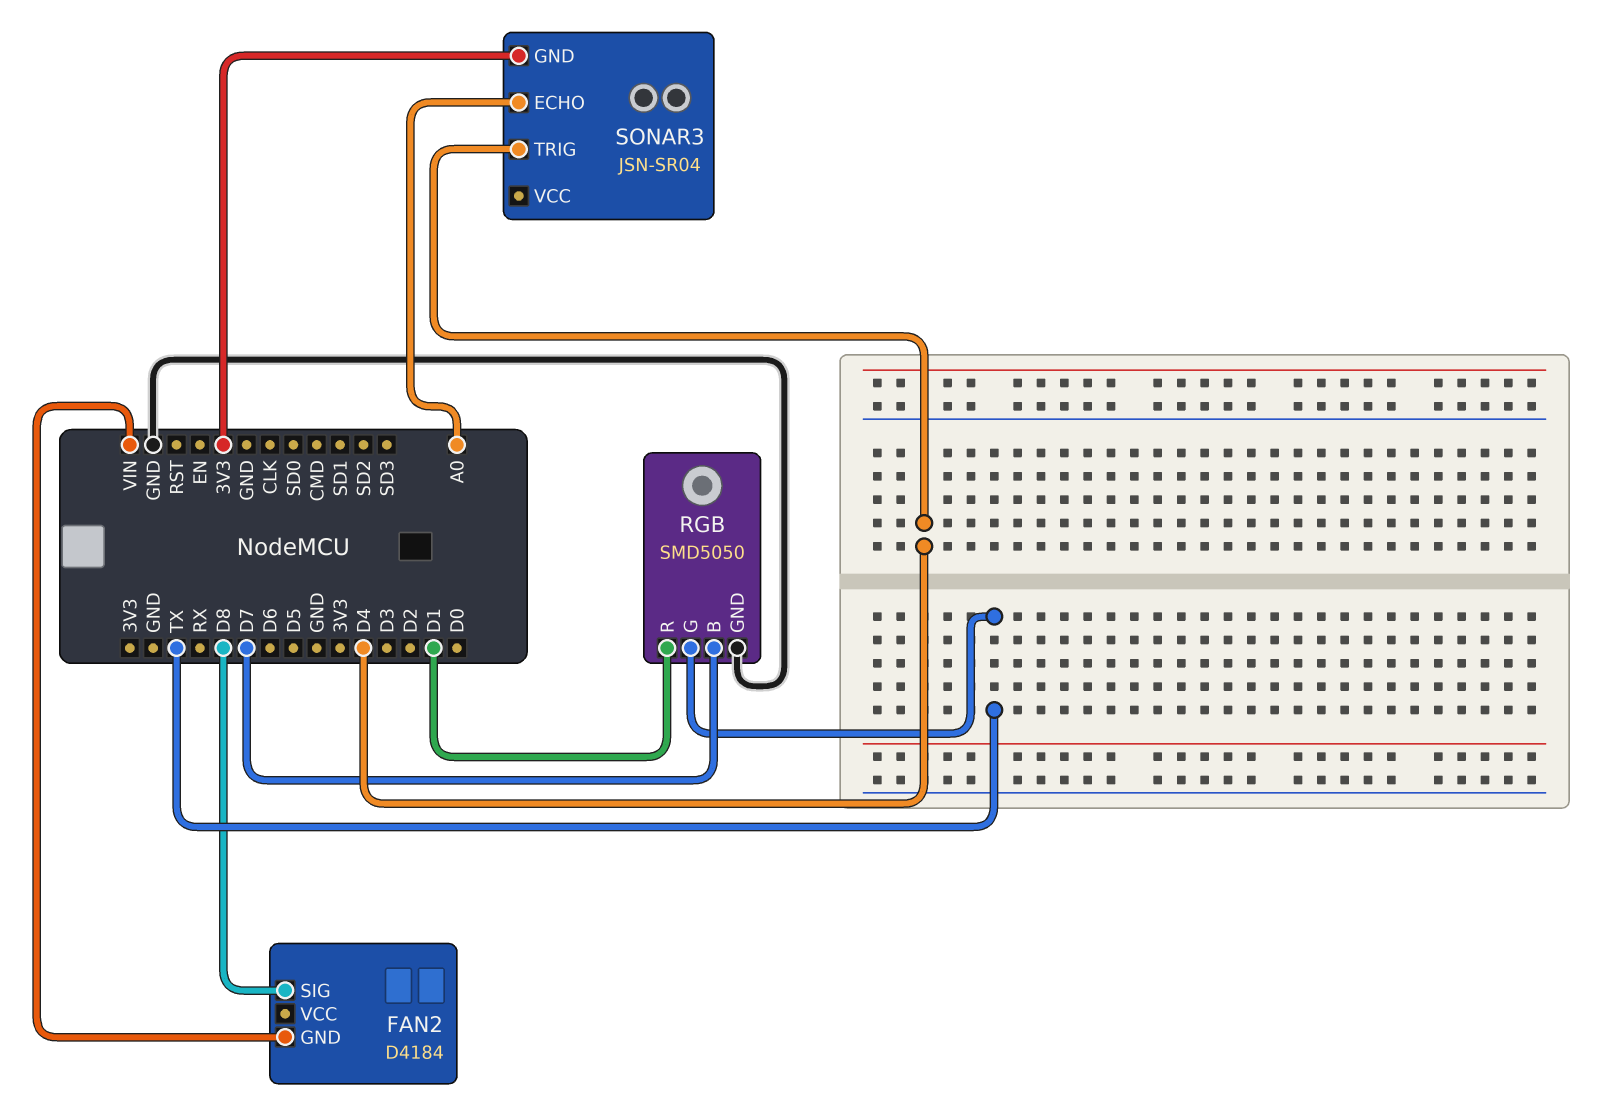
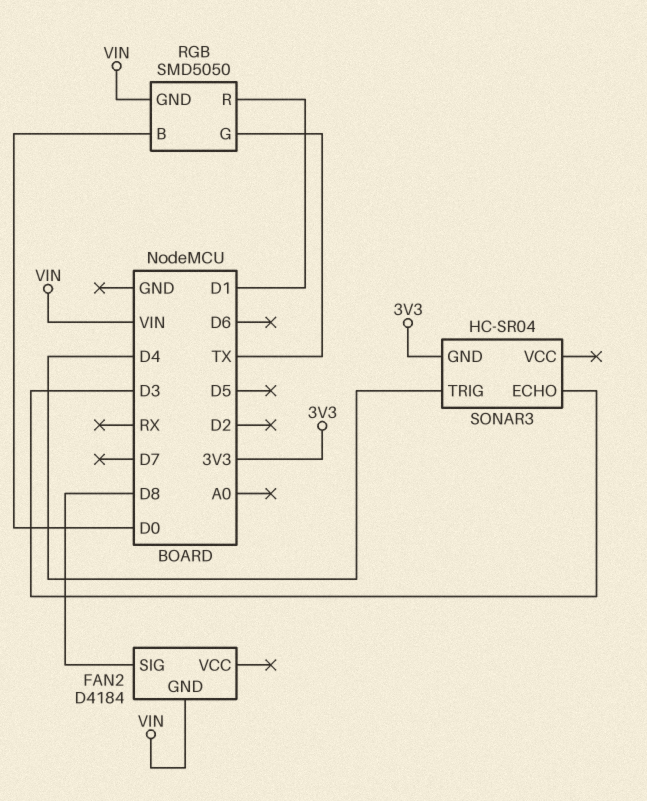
RGB pin B: D7 -> D0
RGB pin GND: GND -> VIN
SONAR3: JSN-SR04 -> HC-SR04
SONAR3 pin ECHO: A0 -> D3

